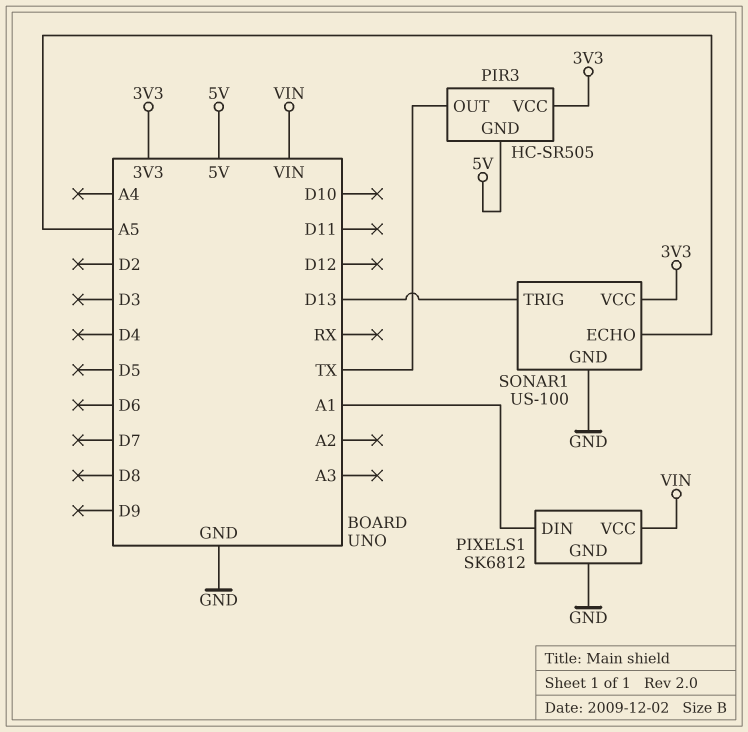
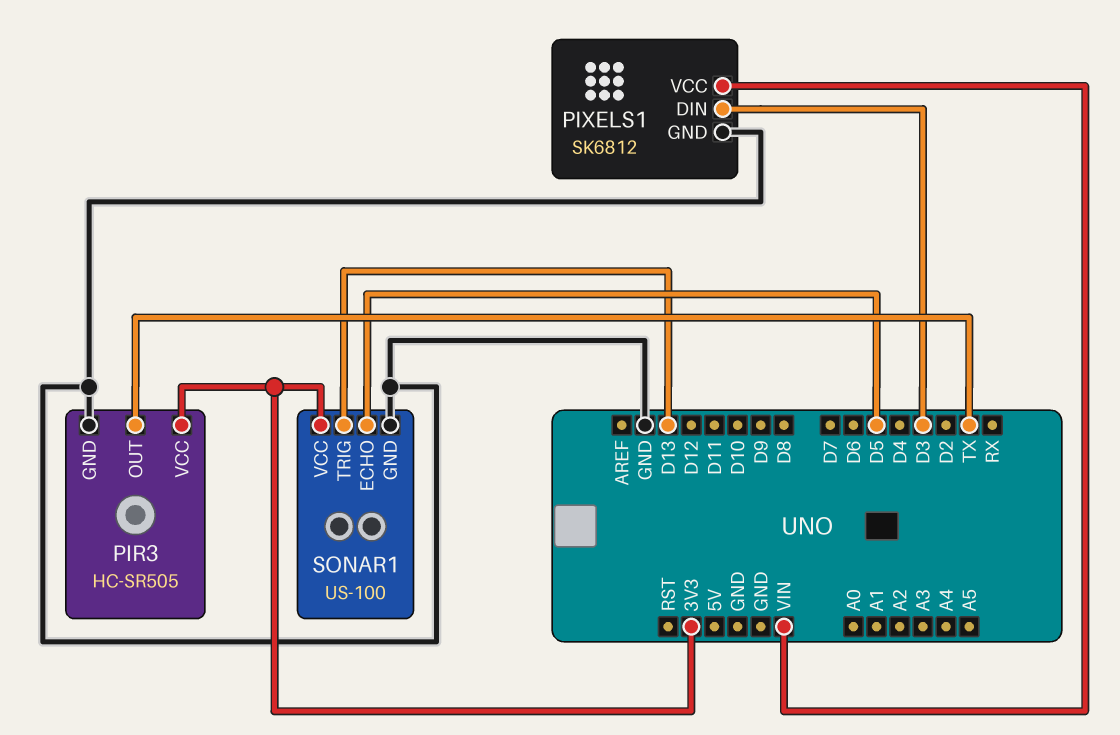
PIR3 pin GND: 5V -> GND
PIXELS1 pin DIN: A1 -> D3
SONAR1 pin ECHO: A5 -> D5

